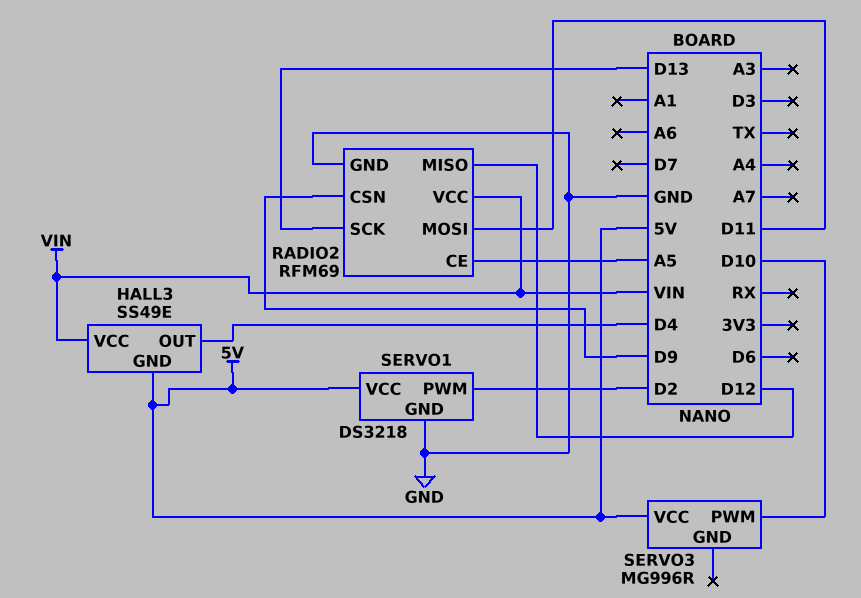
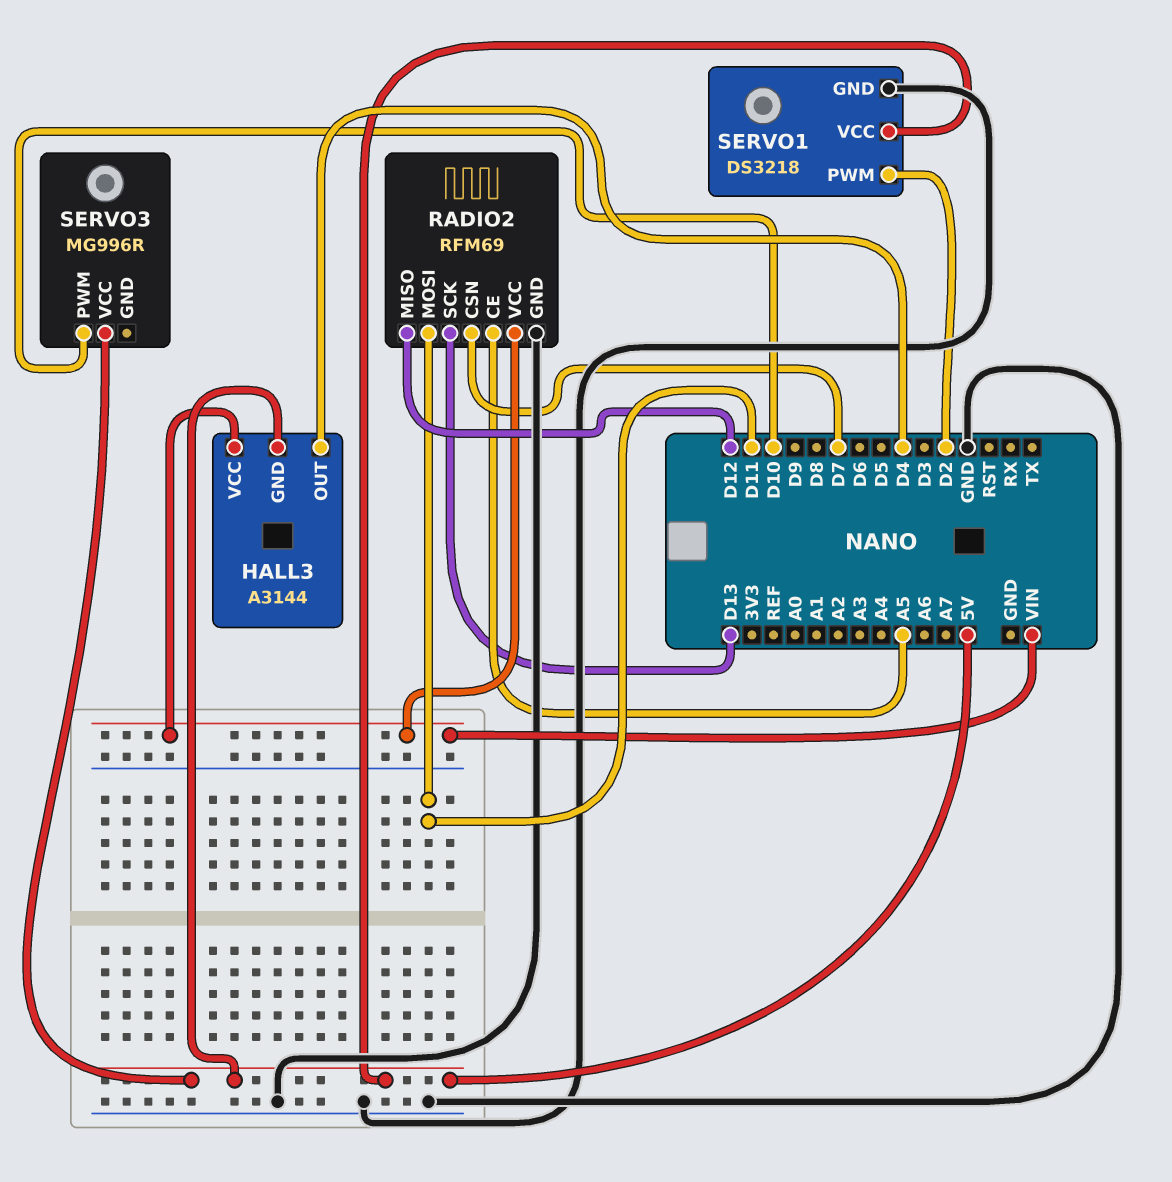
HALL3: SS49E -> A3144
RADIO2 pin CSN: D9 -> D7

